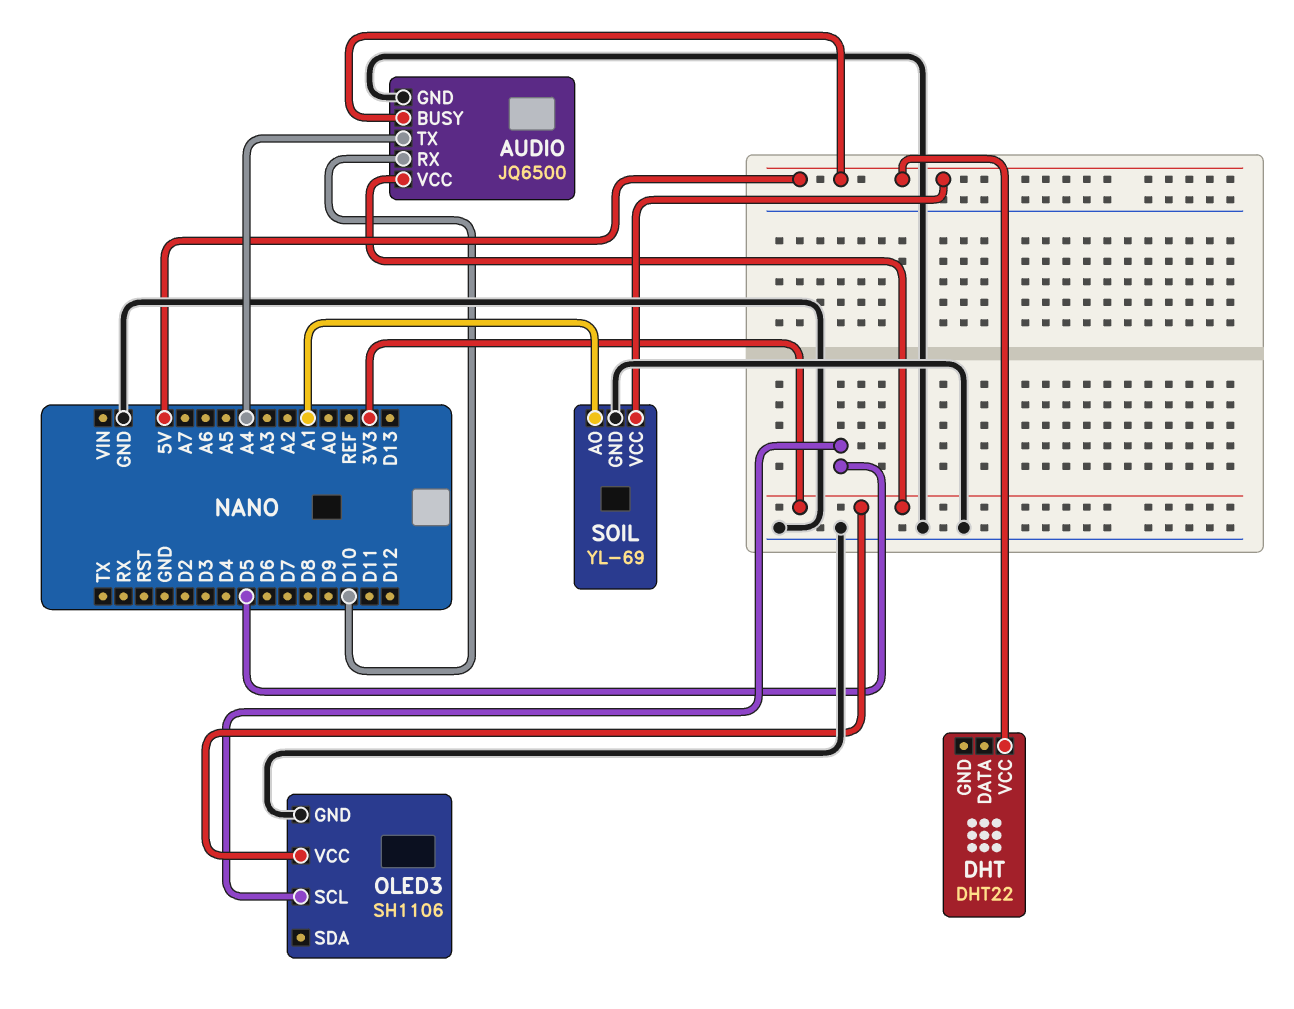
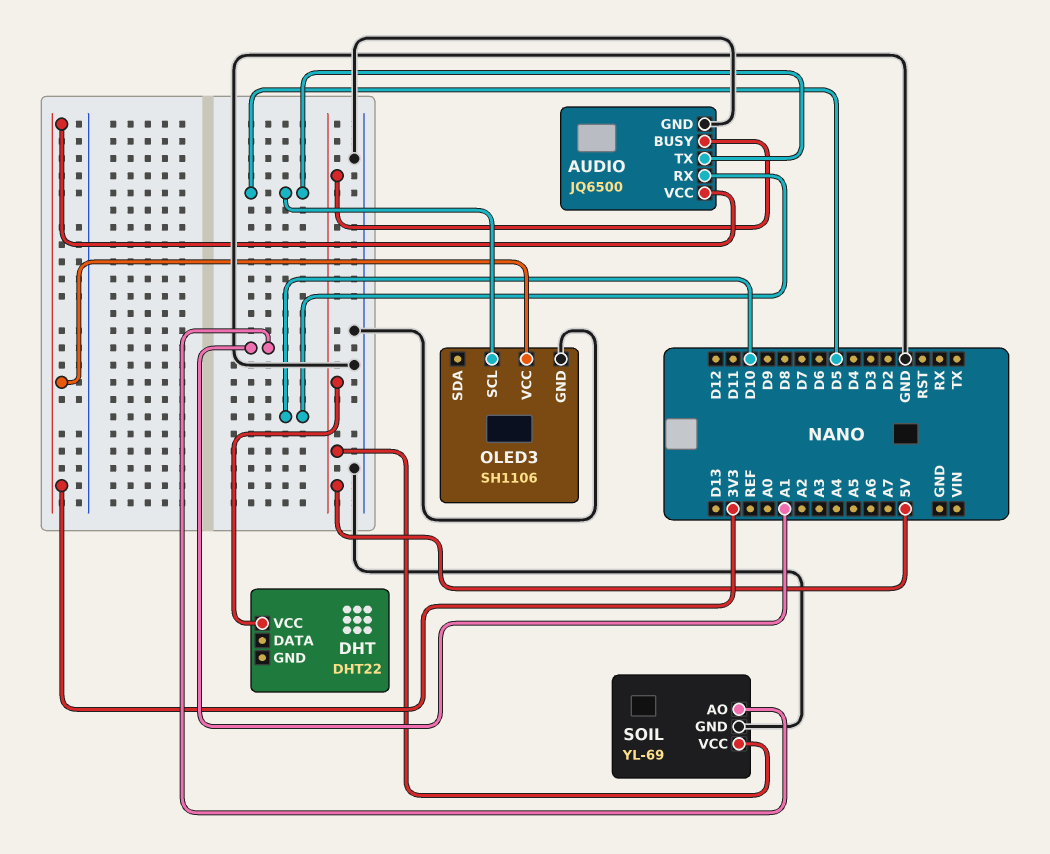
AUDIO pin TX: A4 -> D5

